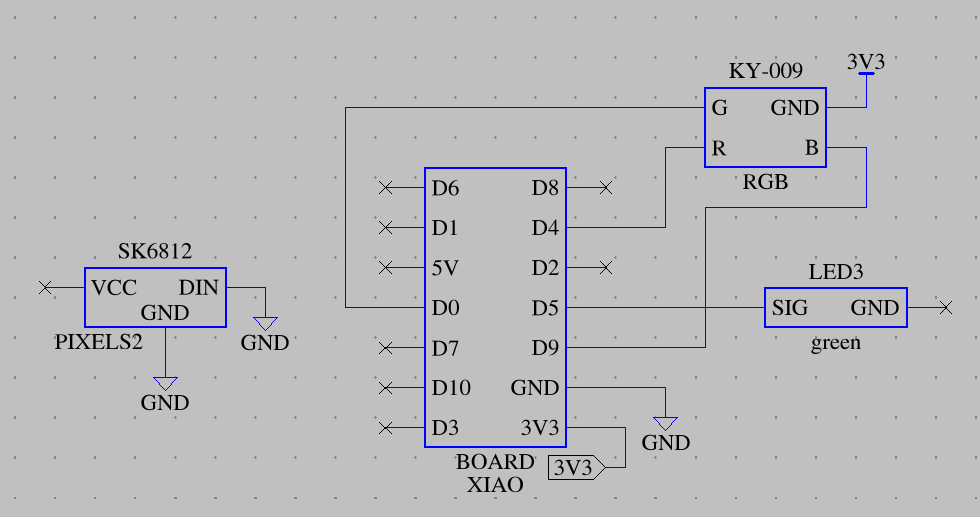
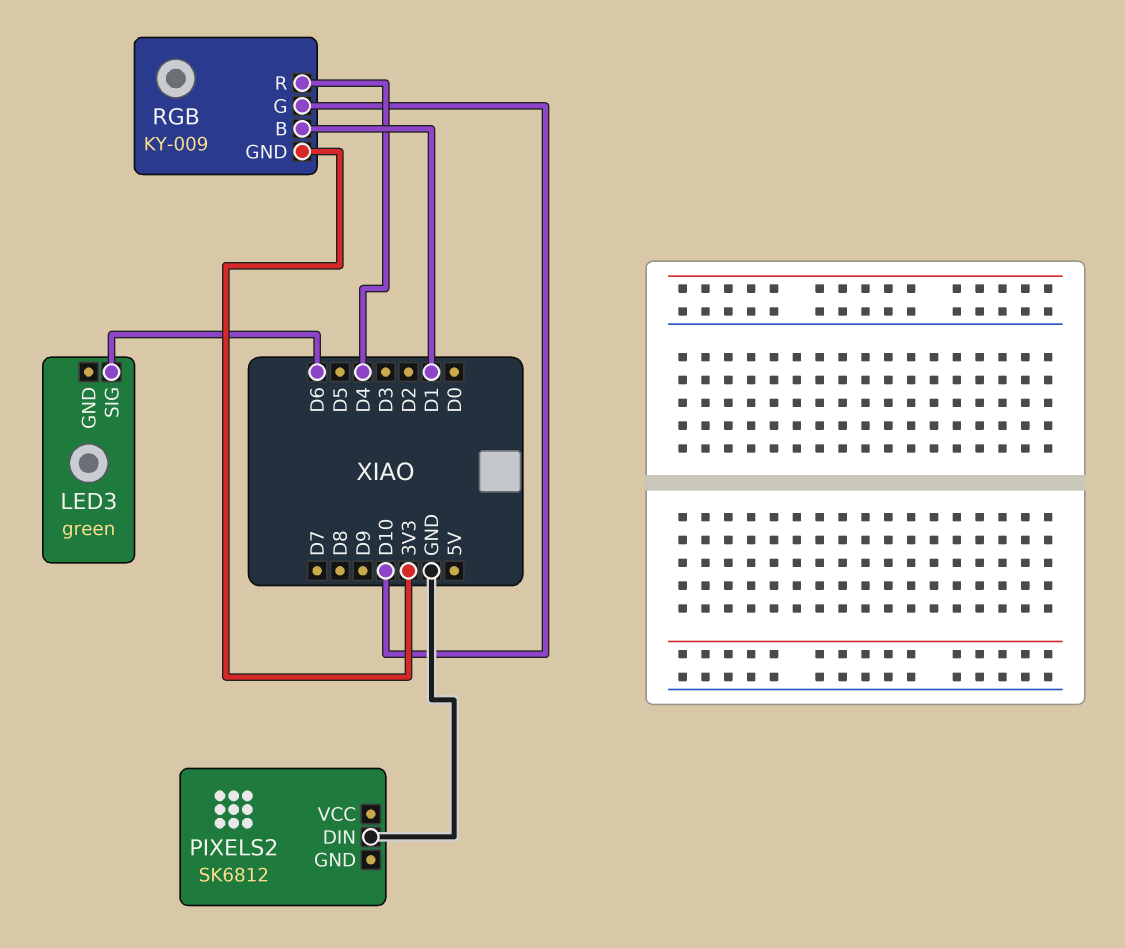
LED3 pin SIG: D5 -> D6
PIXELS2 pin GND: GND -> none
RGB pin B: D9 -> D1
RGB pin G: D0 -> D10

